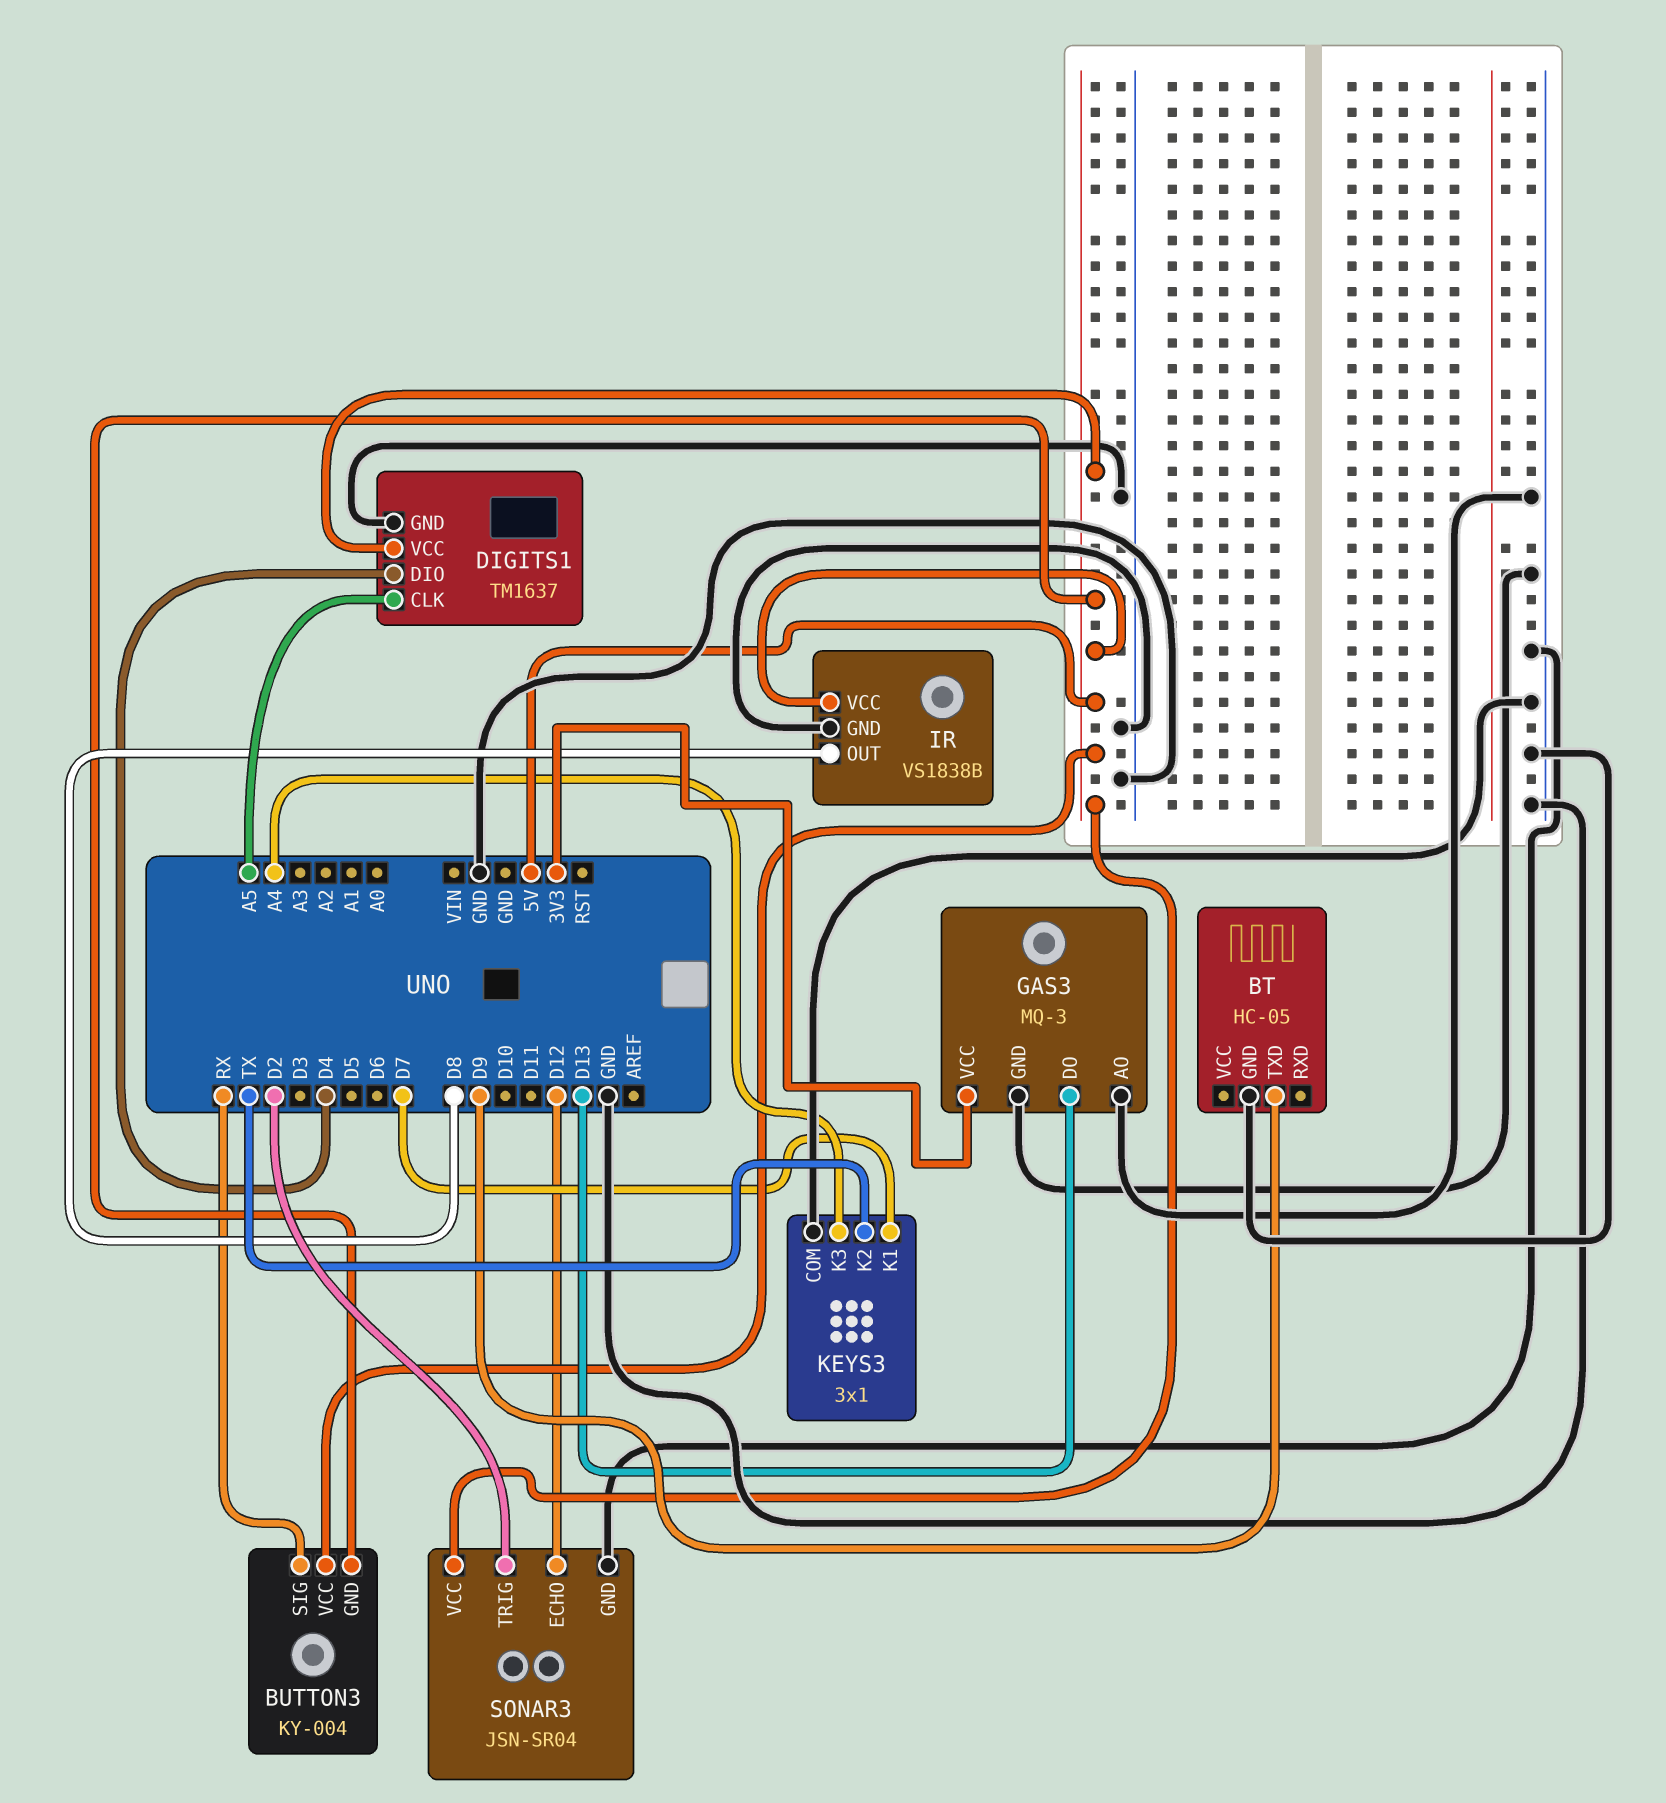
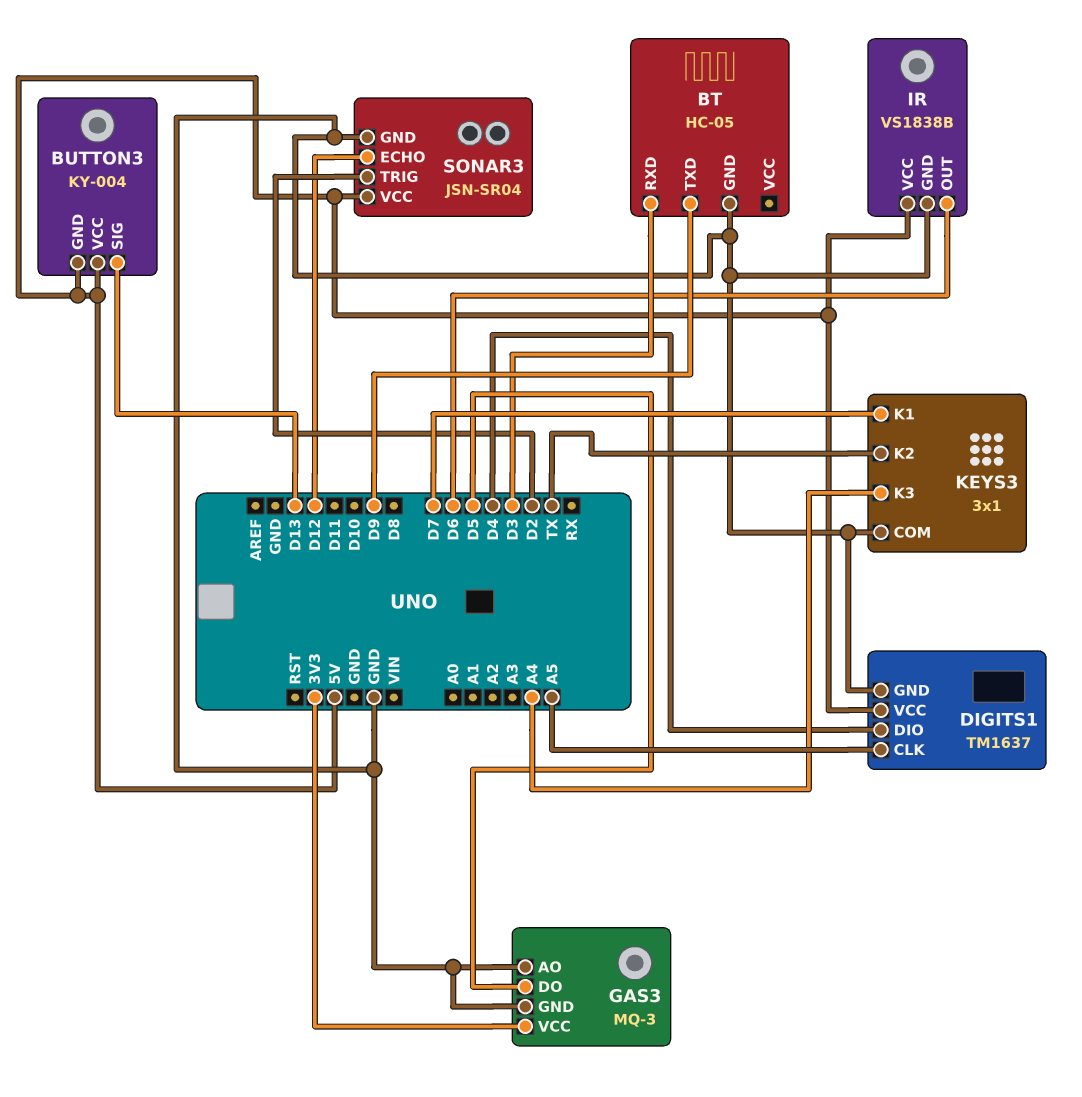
BT pin RXD: none -> D3
BUTTON3 pin SIG: RX -> D13
GAS3 pin DO: D13 -> D5
IR pin OUT: D8 -> D6

